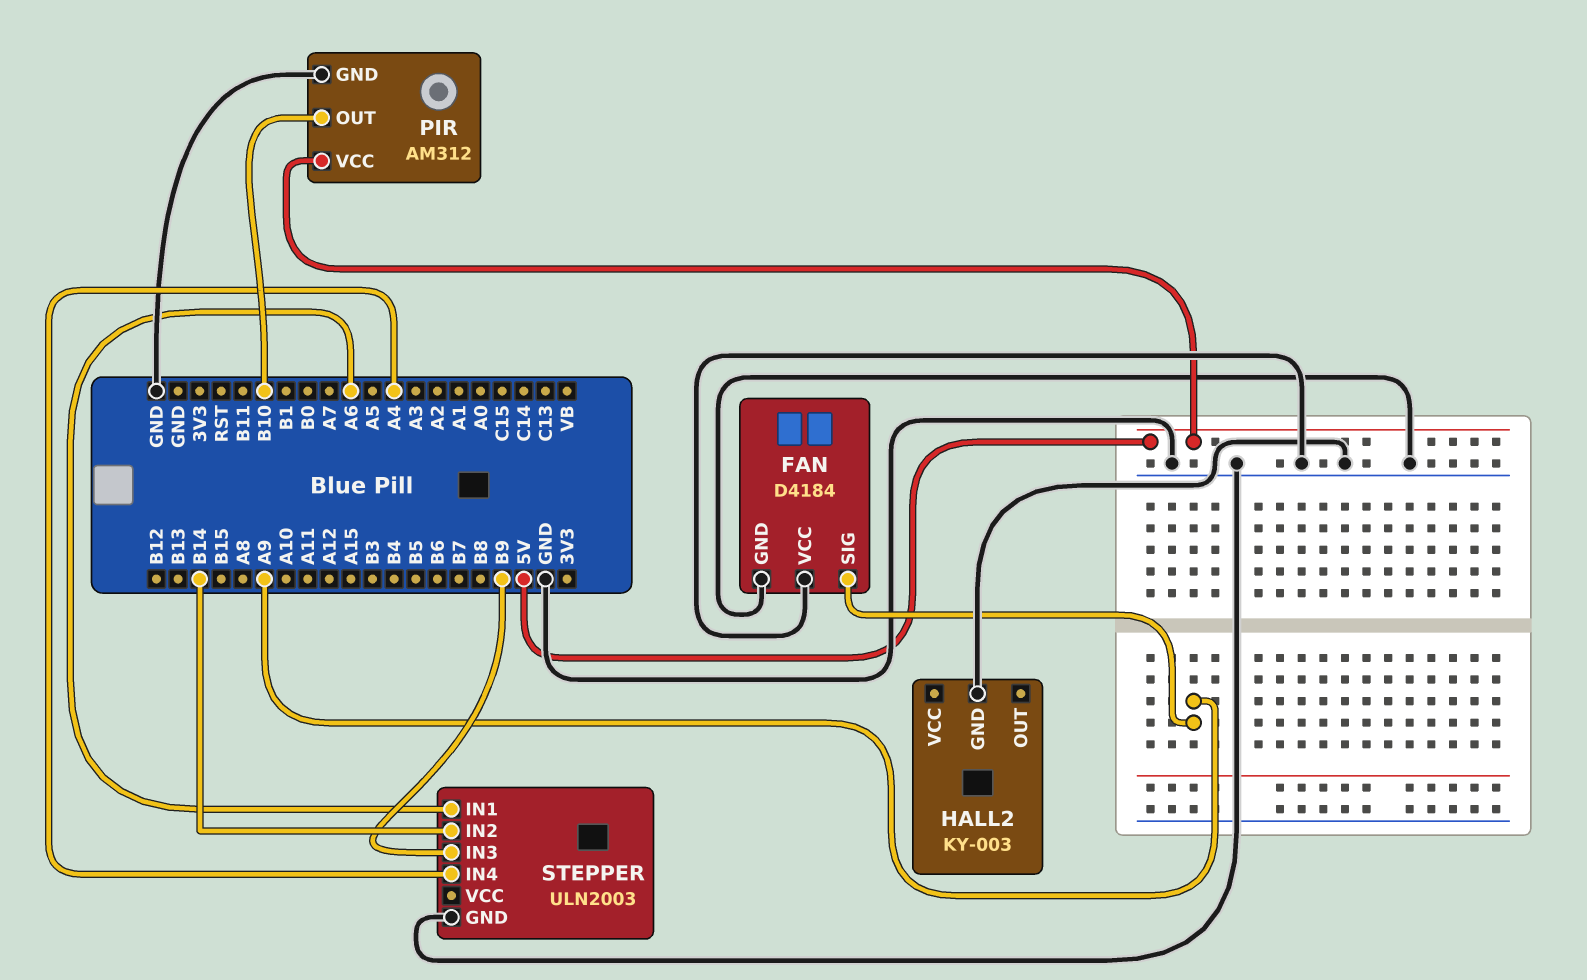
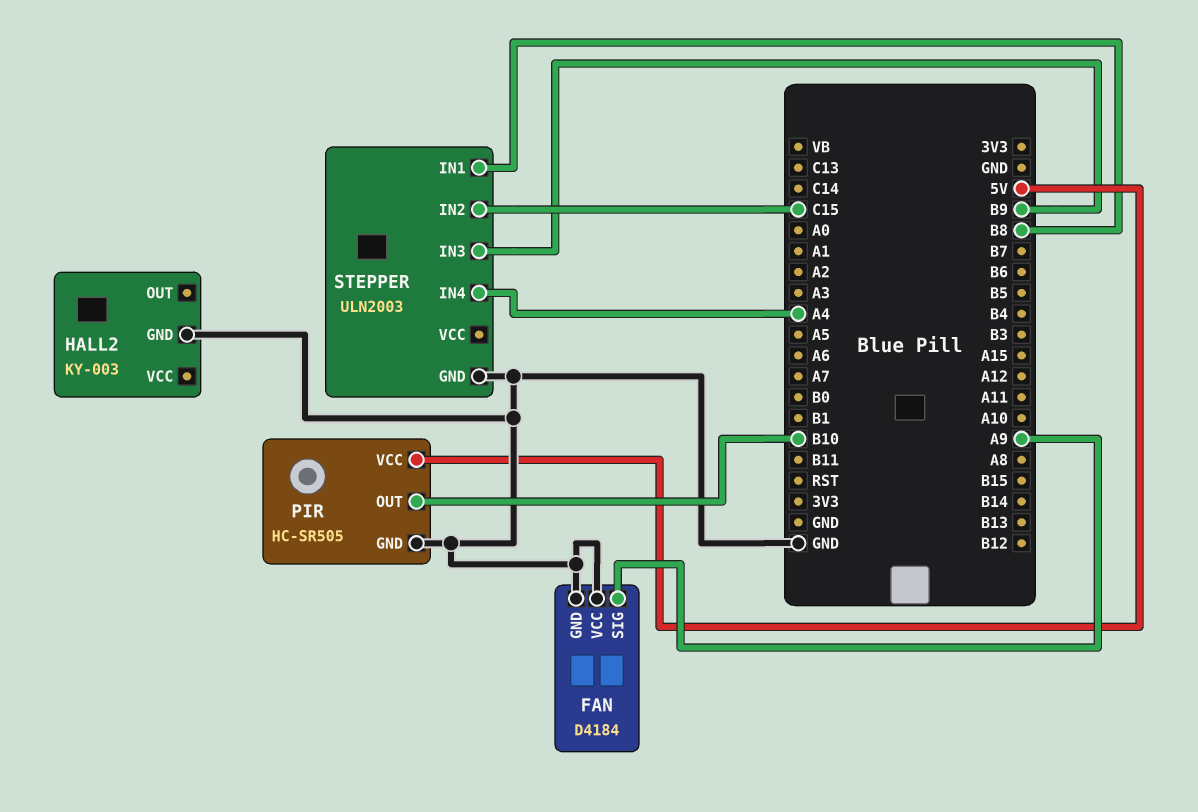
PIR: AM312 -> HC-SR505
STEPPER pin IN1: A6 -> B8
STEPPER pin IN2: B14 -> C15

